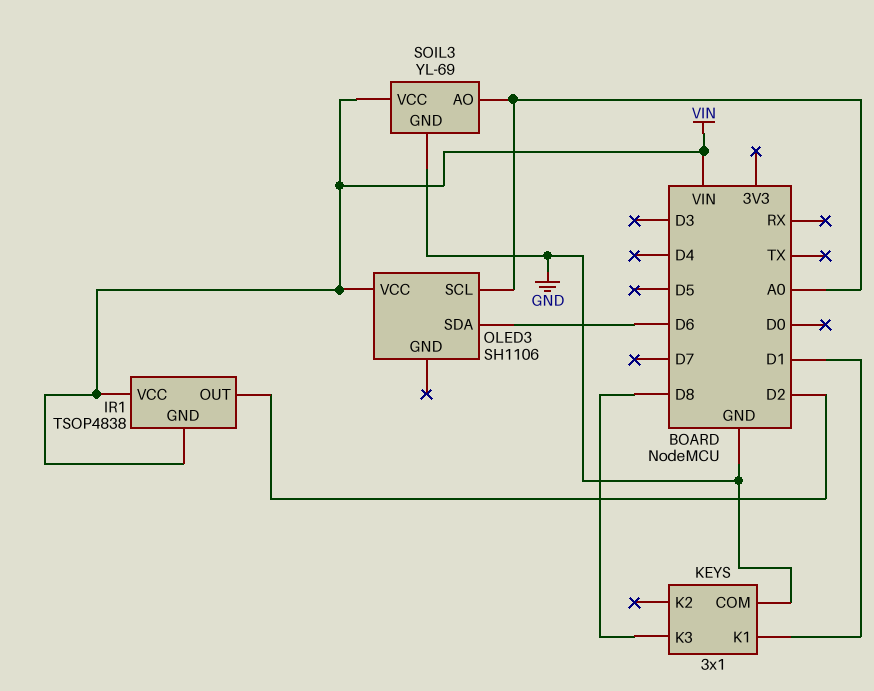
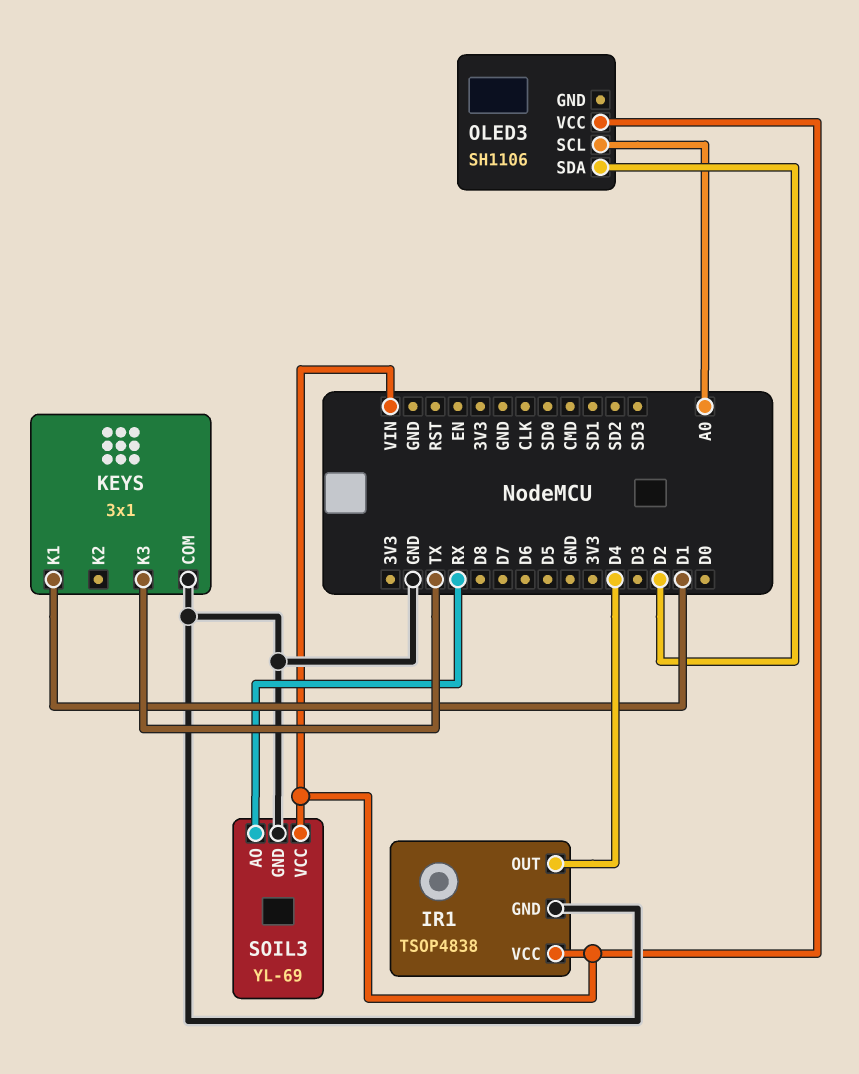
IR1 pin GND: VIN -> GND
IR1 pin OUT: D2 -> D4
KEYS pin K3: D8 -> TX
OLED3 pin SDA: D6 -> D2
SOIL3 pin AO: A0 -> RX

